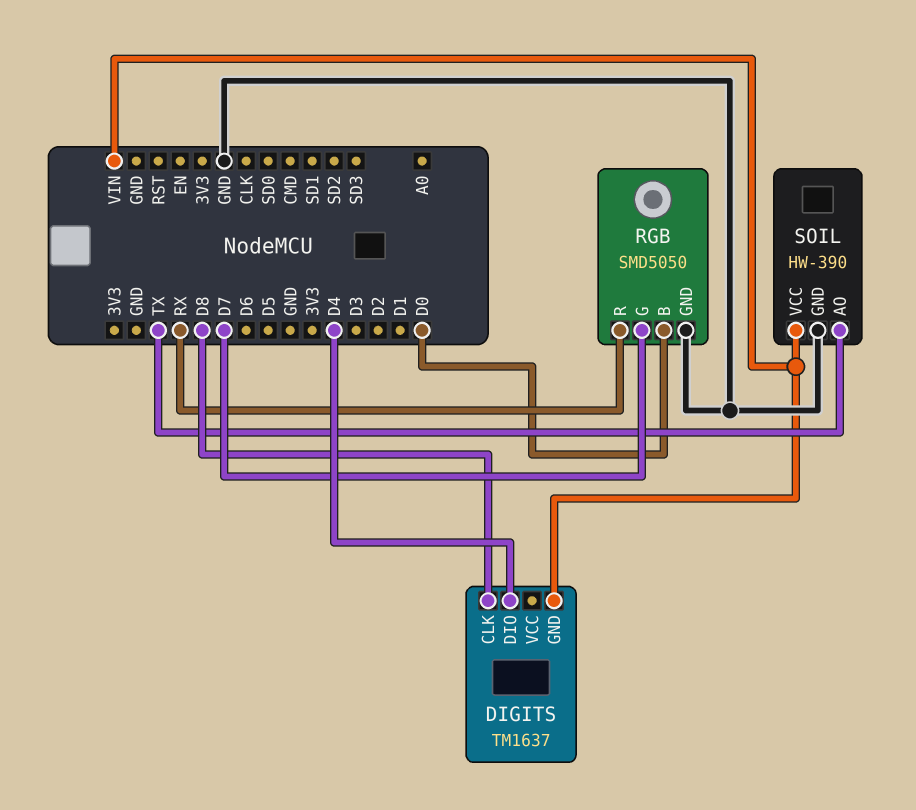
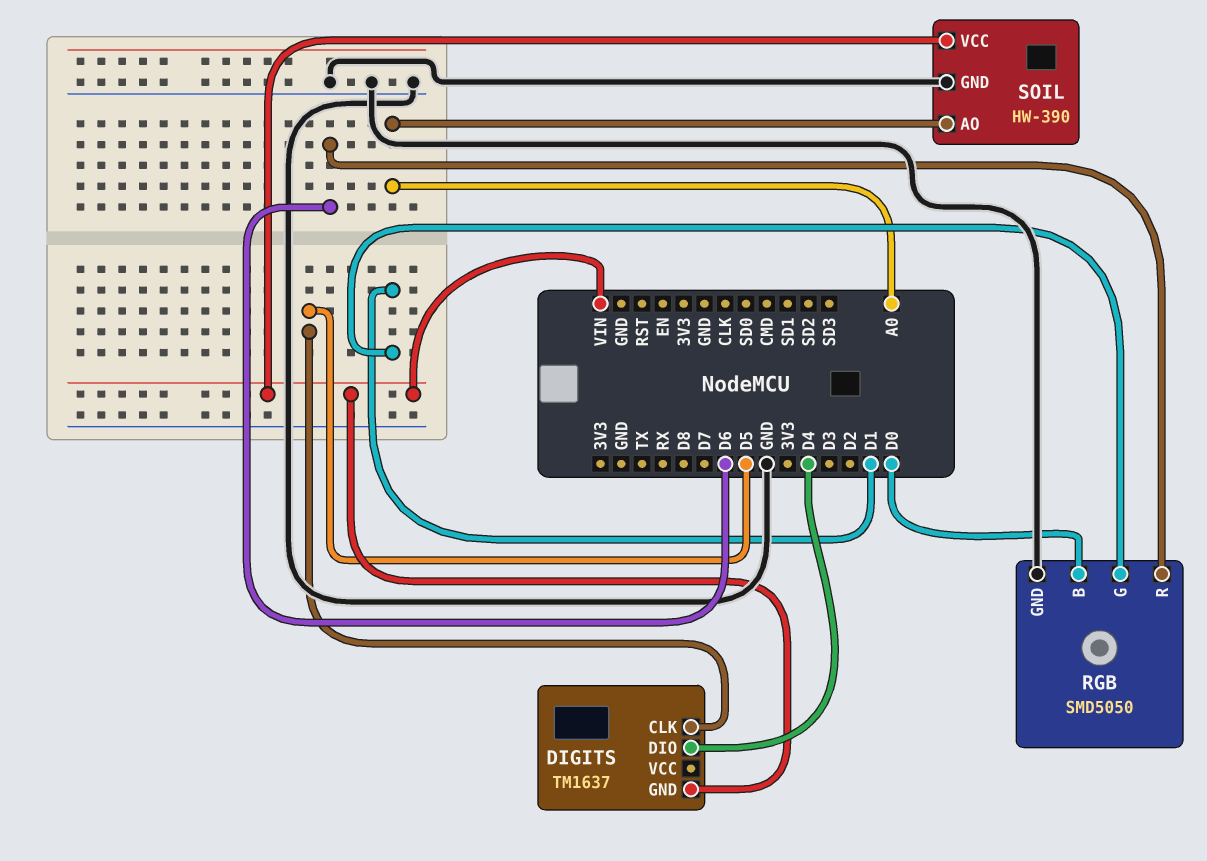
DIGITS pin CLK: D8 -> D5
RGB pin G: D7 -> D1
RGB pin R: RX -> D6
SOIL pin AO: TX -> A0

